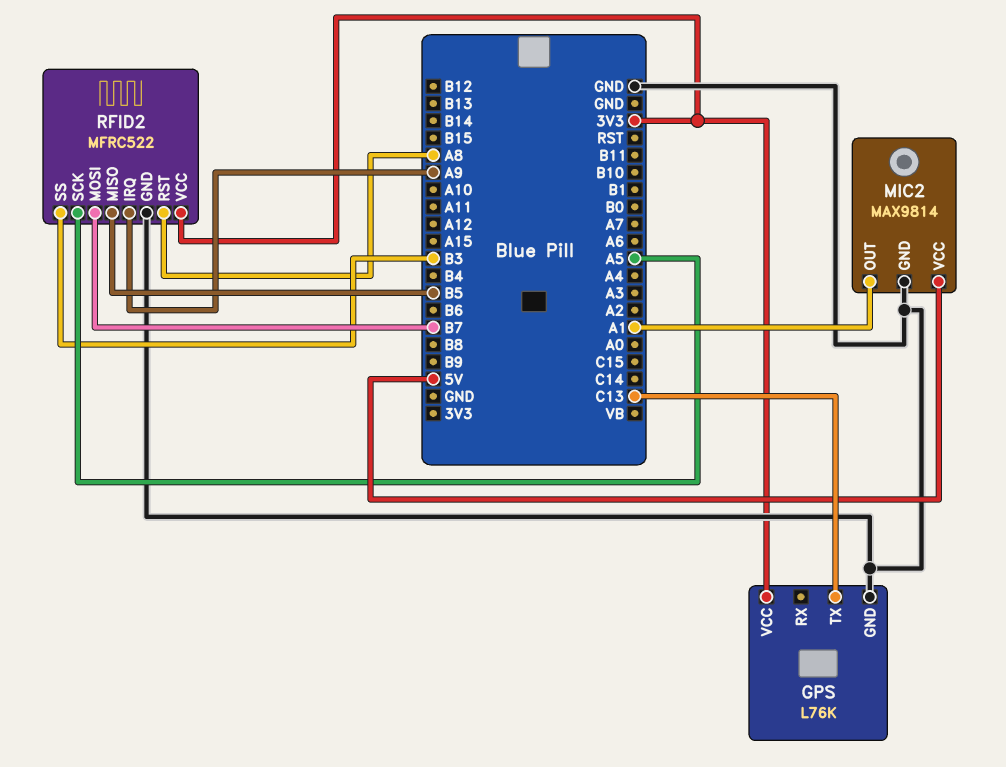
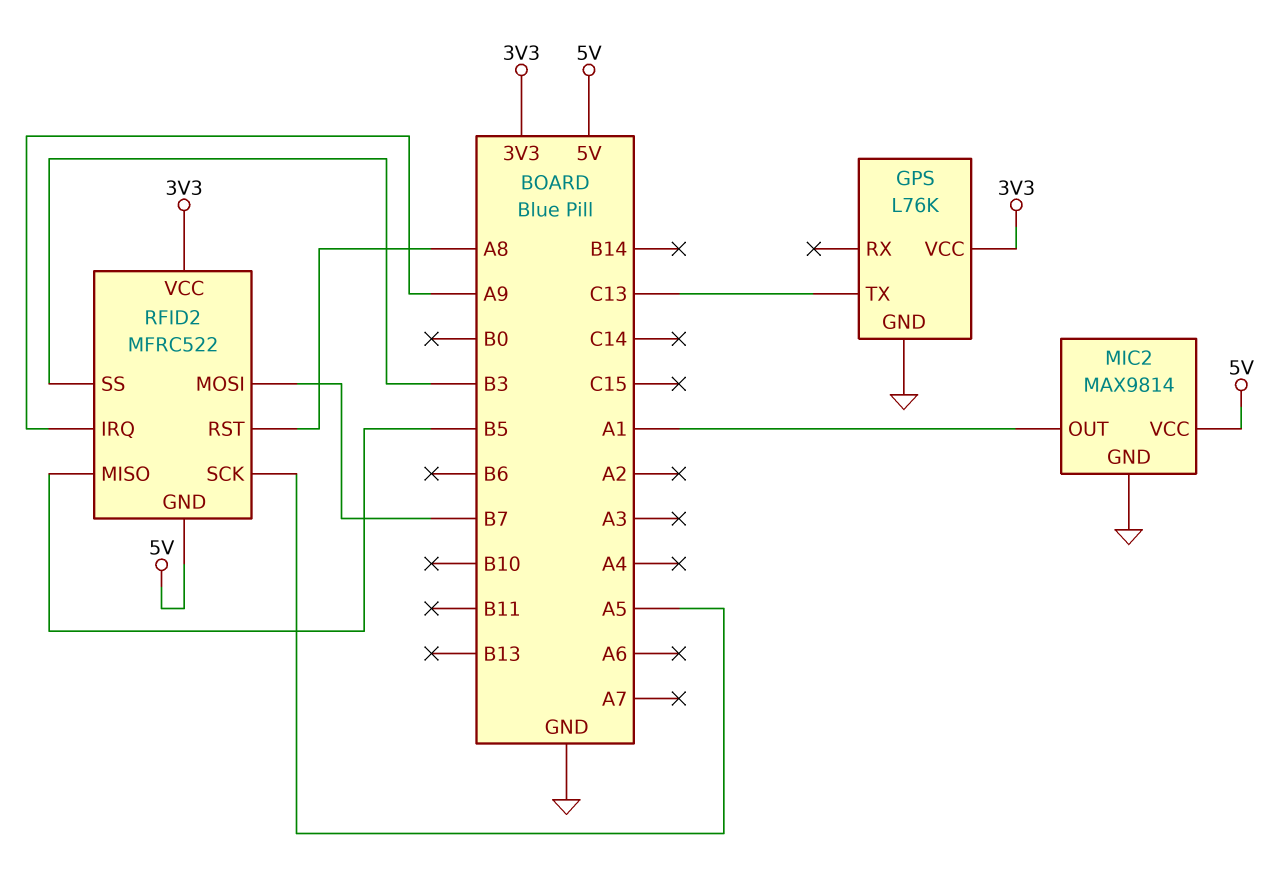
RFID2 pin GND: GND -> 5V

